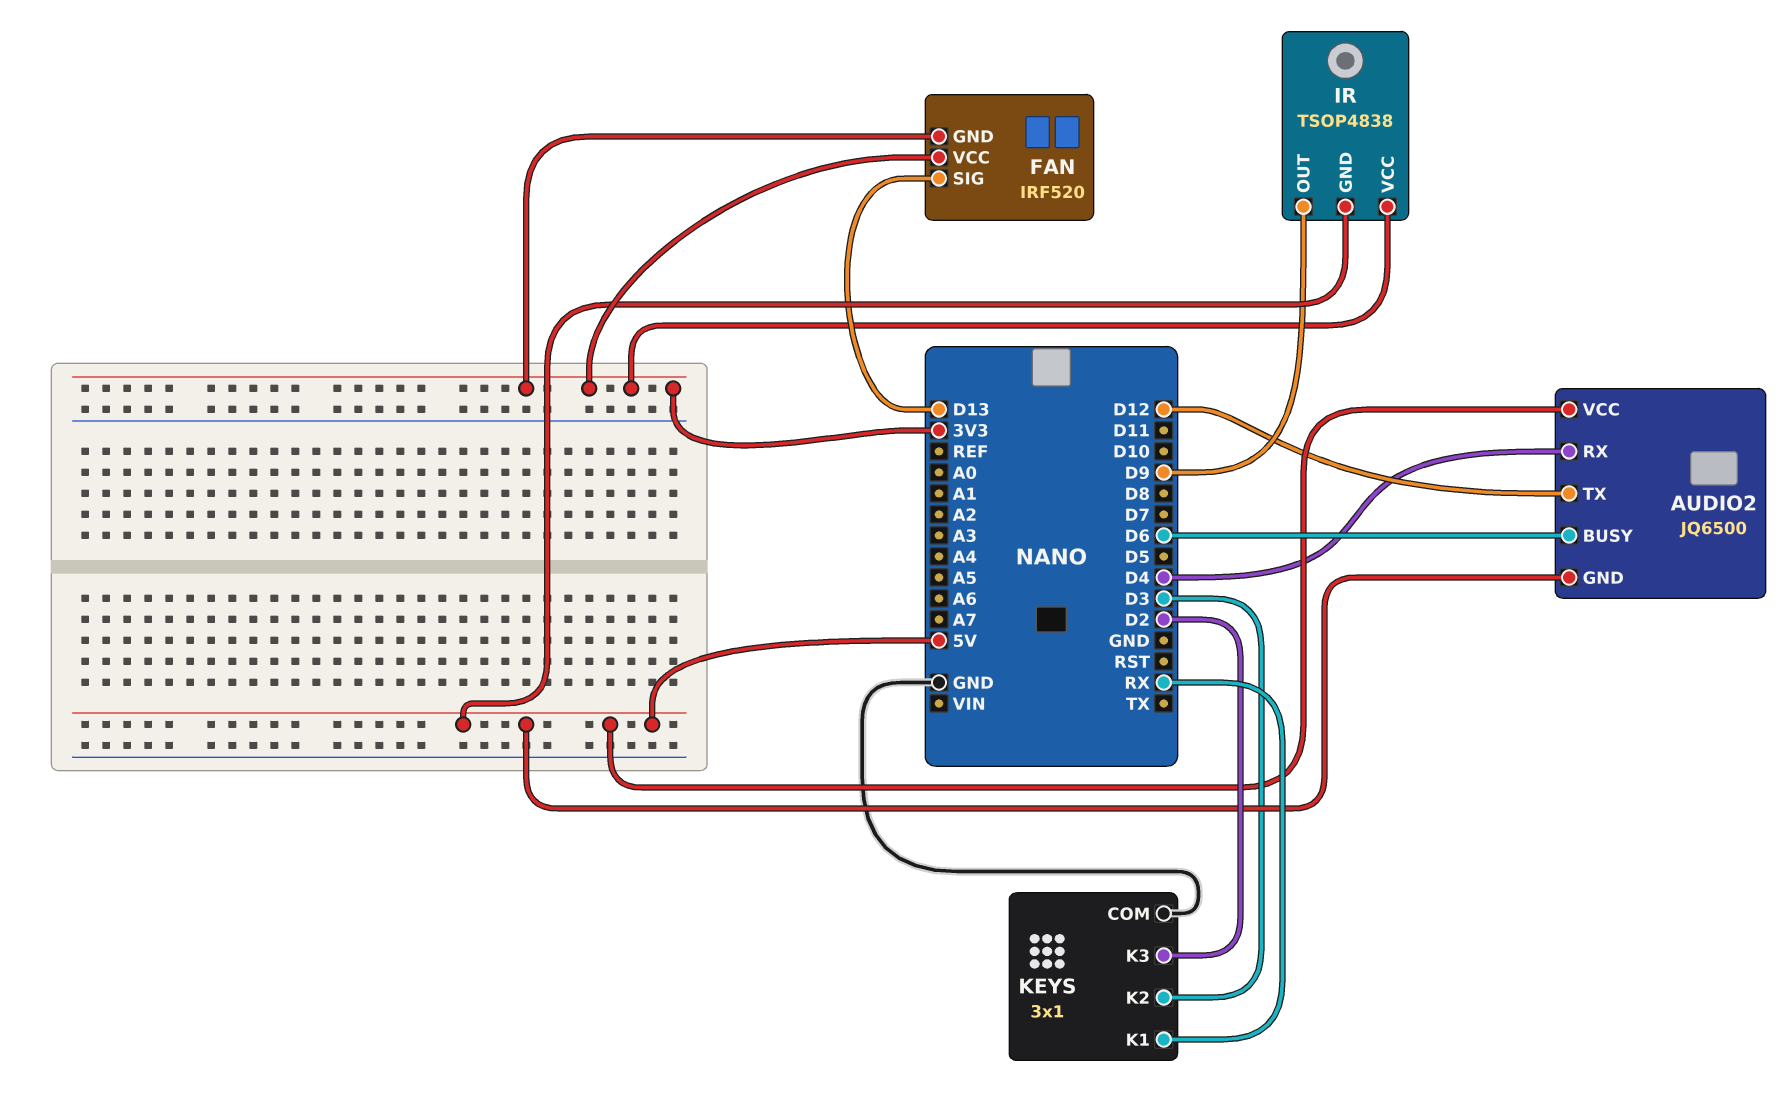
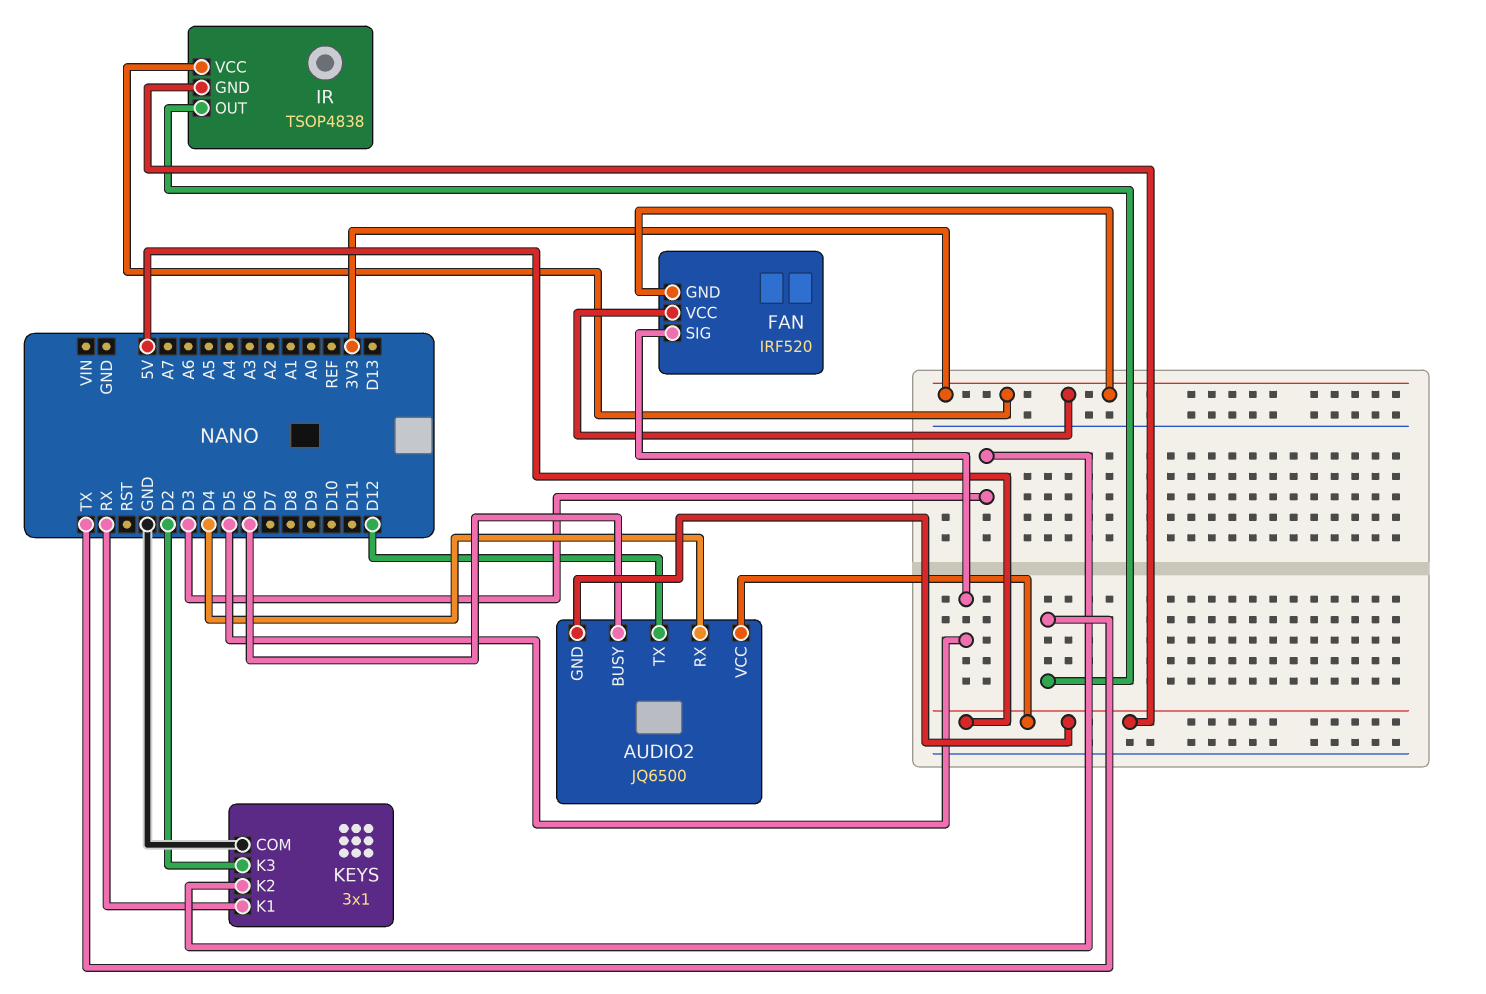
FAN pin SIG: D13 -> D5
IR pin OUT: D9 -> TX

